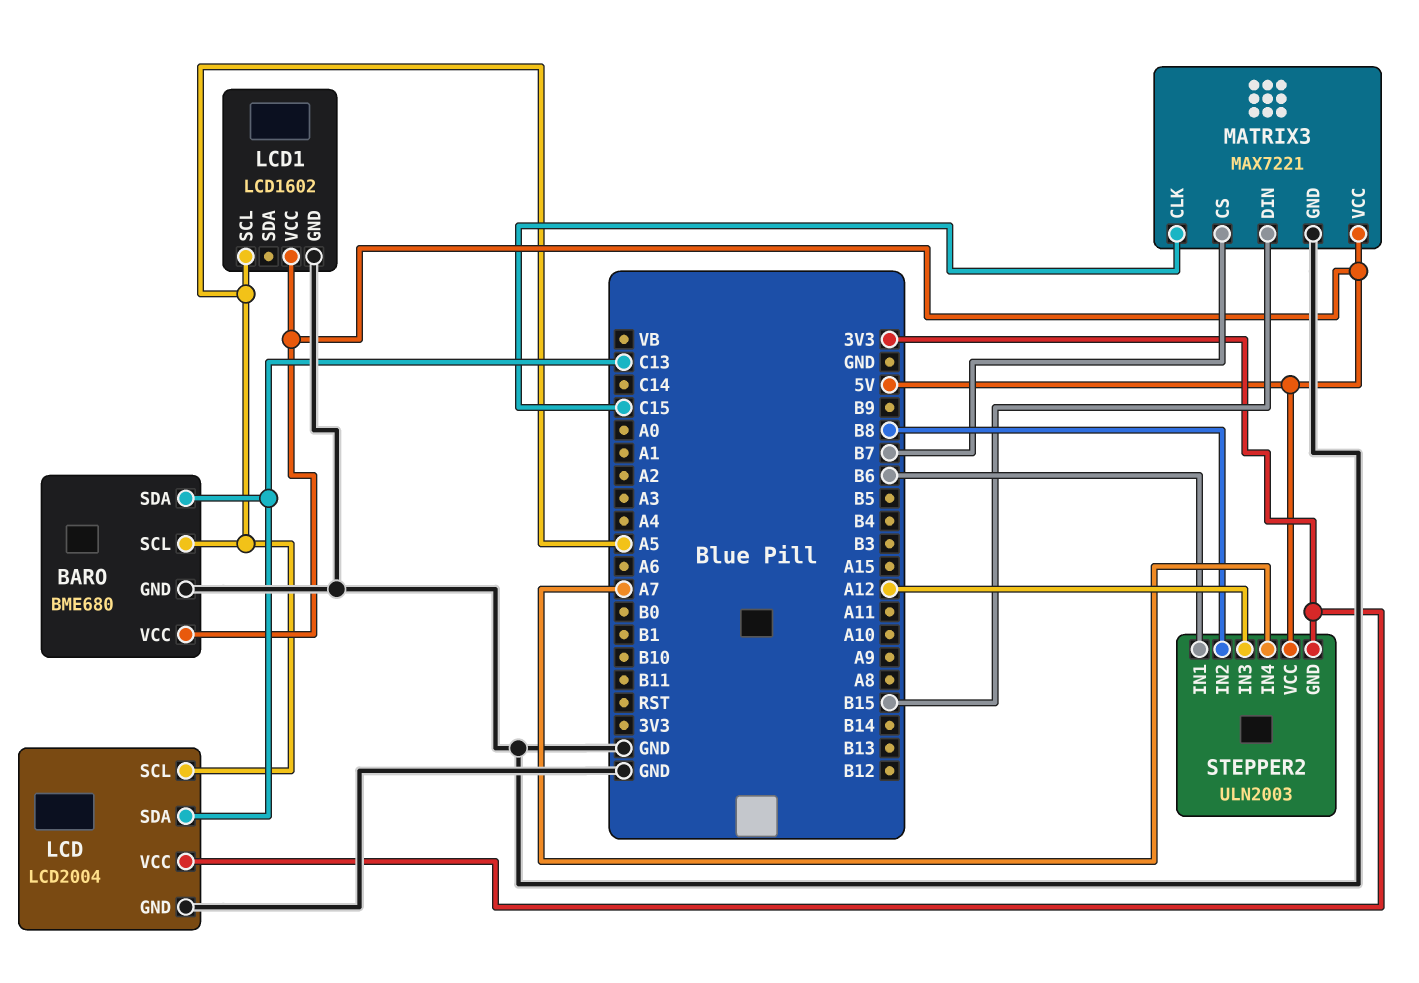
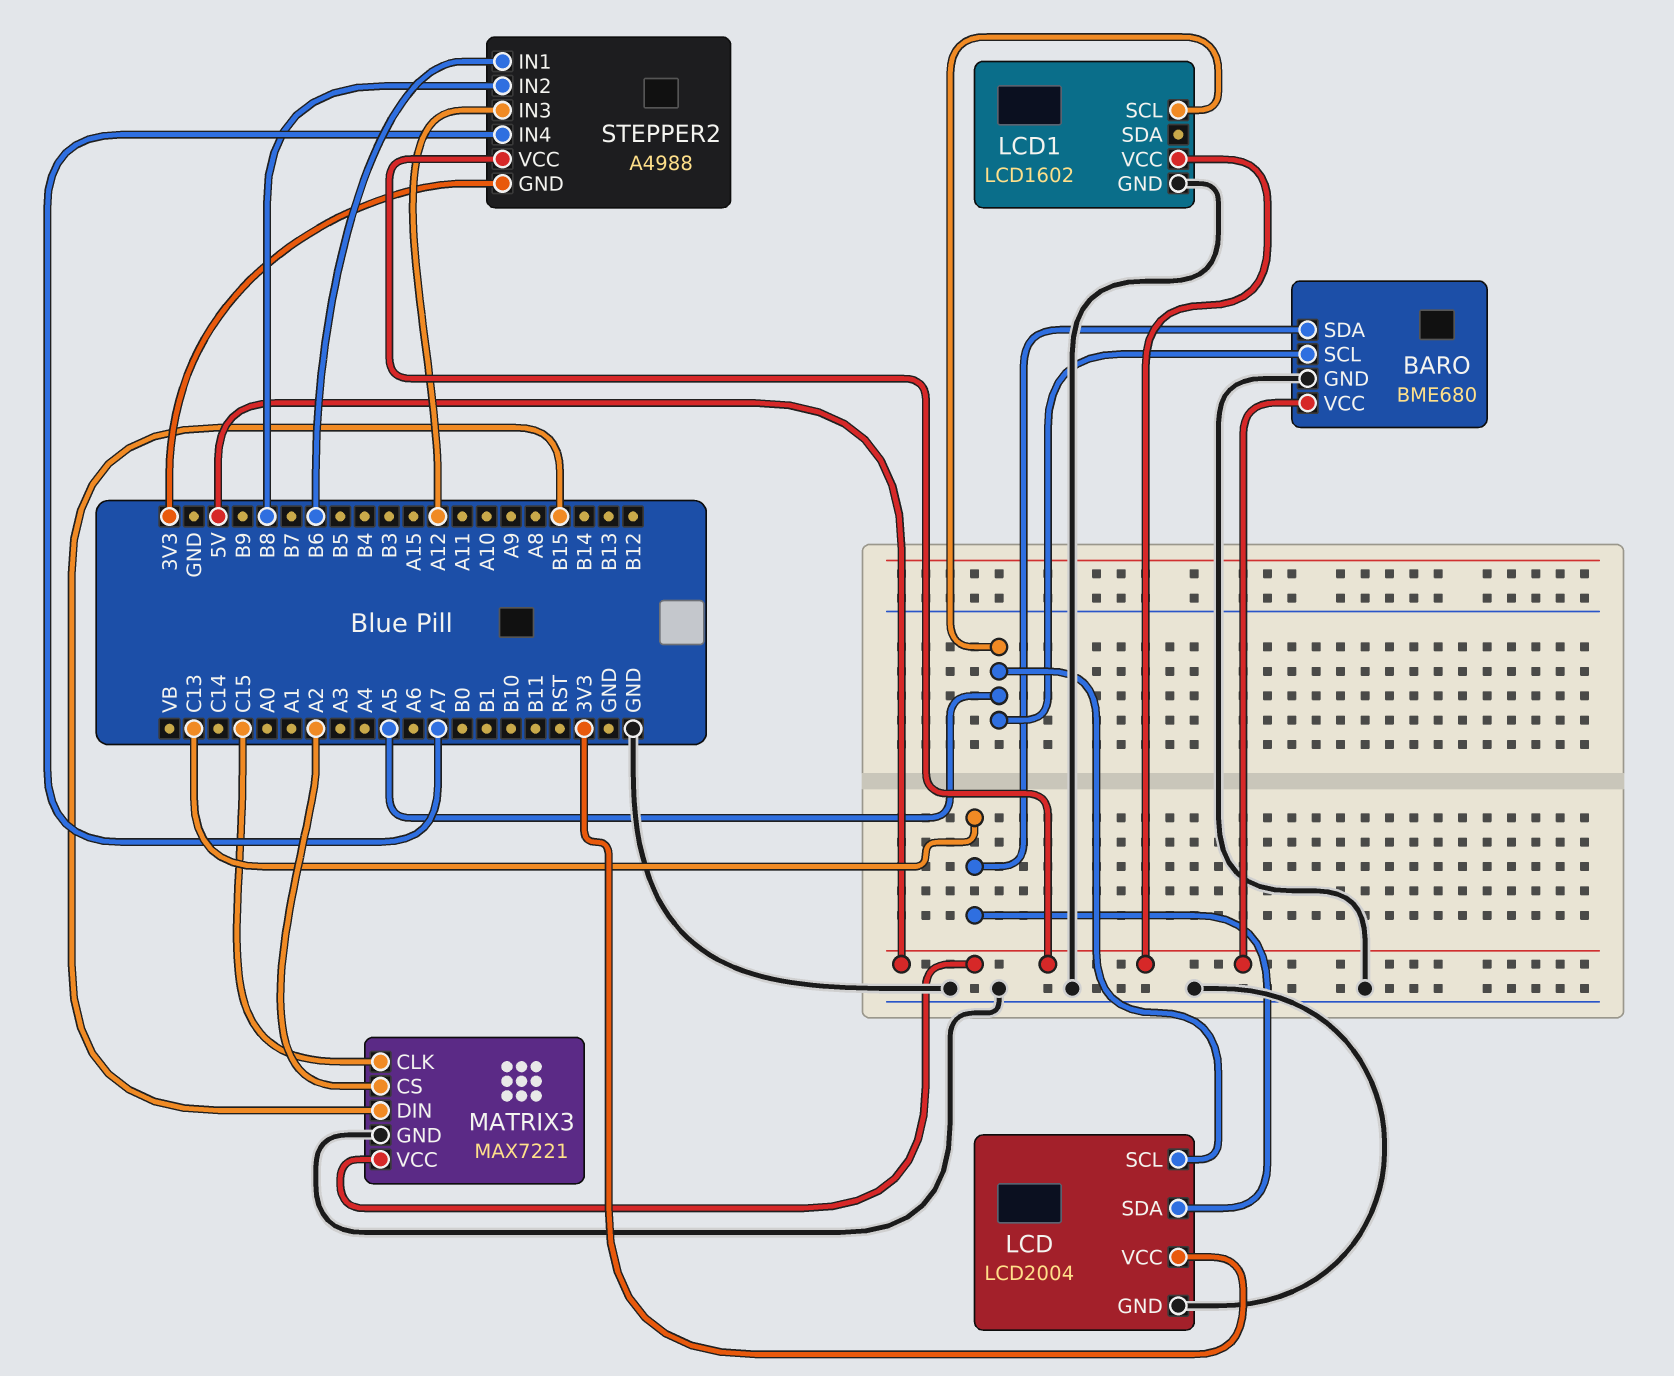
MATRIX3 pin CS: B7 -> A2
STEPPER2: ULN2003 -> A4988

